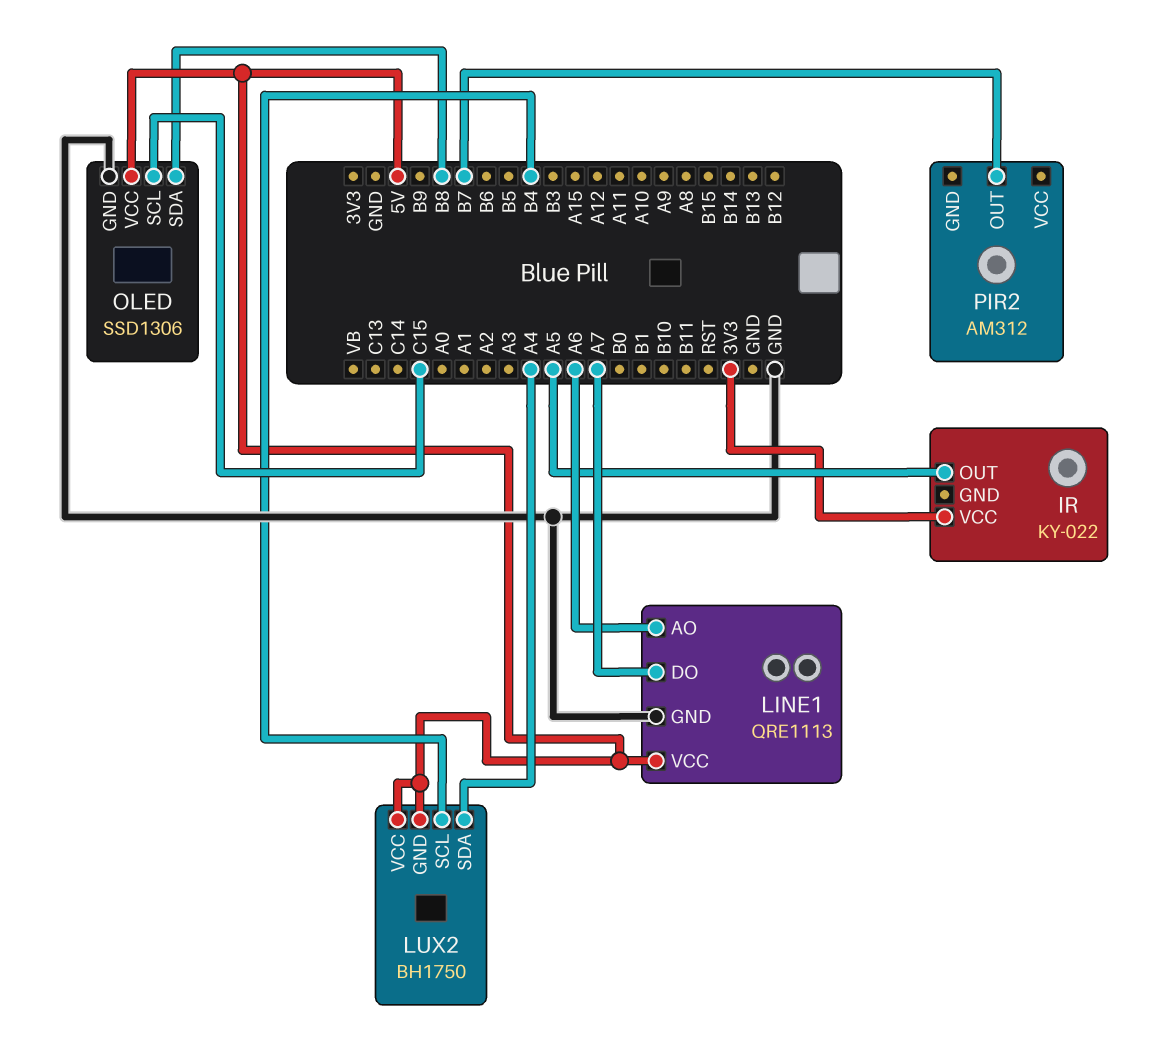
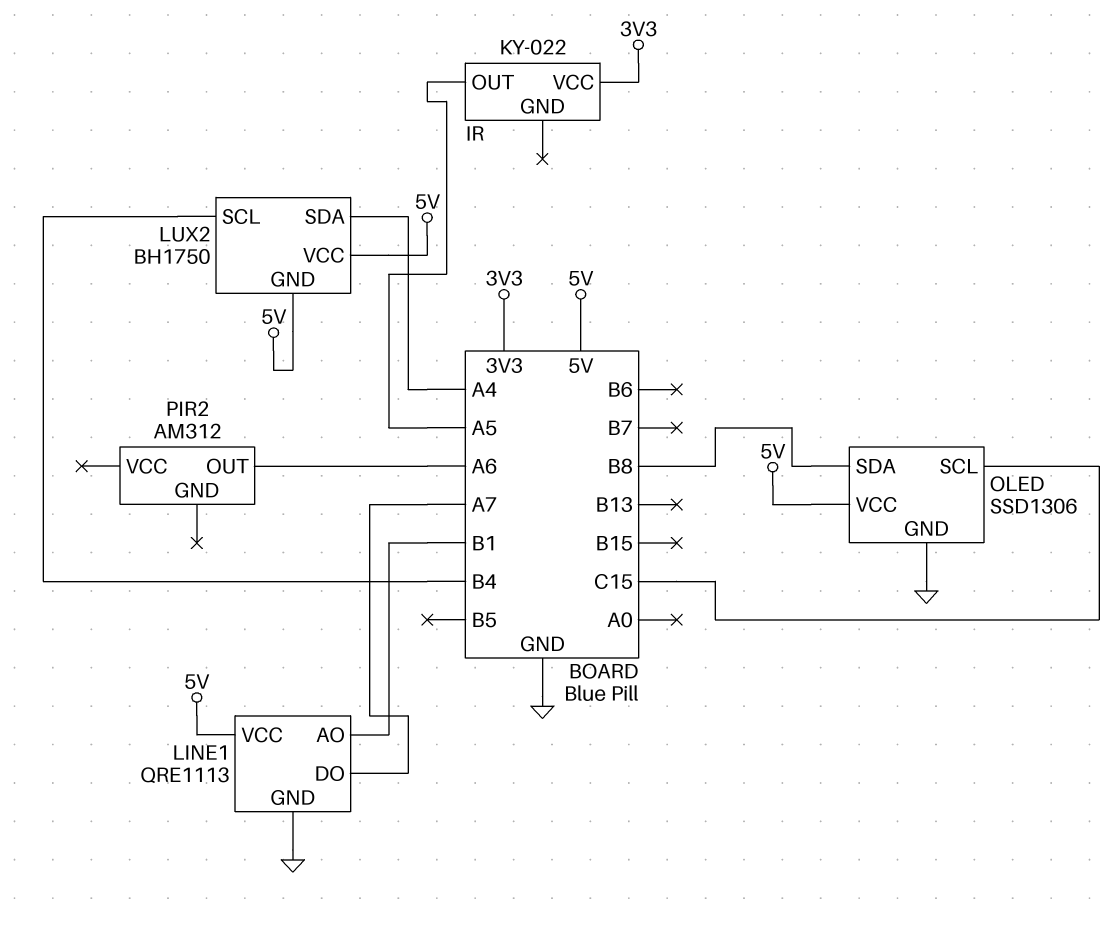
LINE1 pin AO: A6 -> B1
PIR2 pin OUT: B7 -> A6

